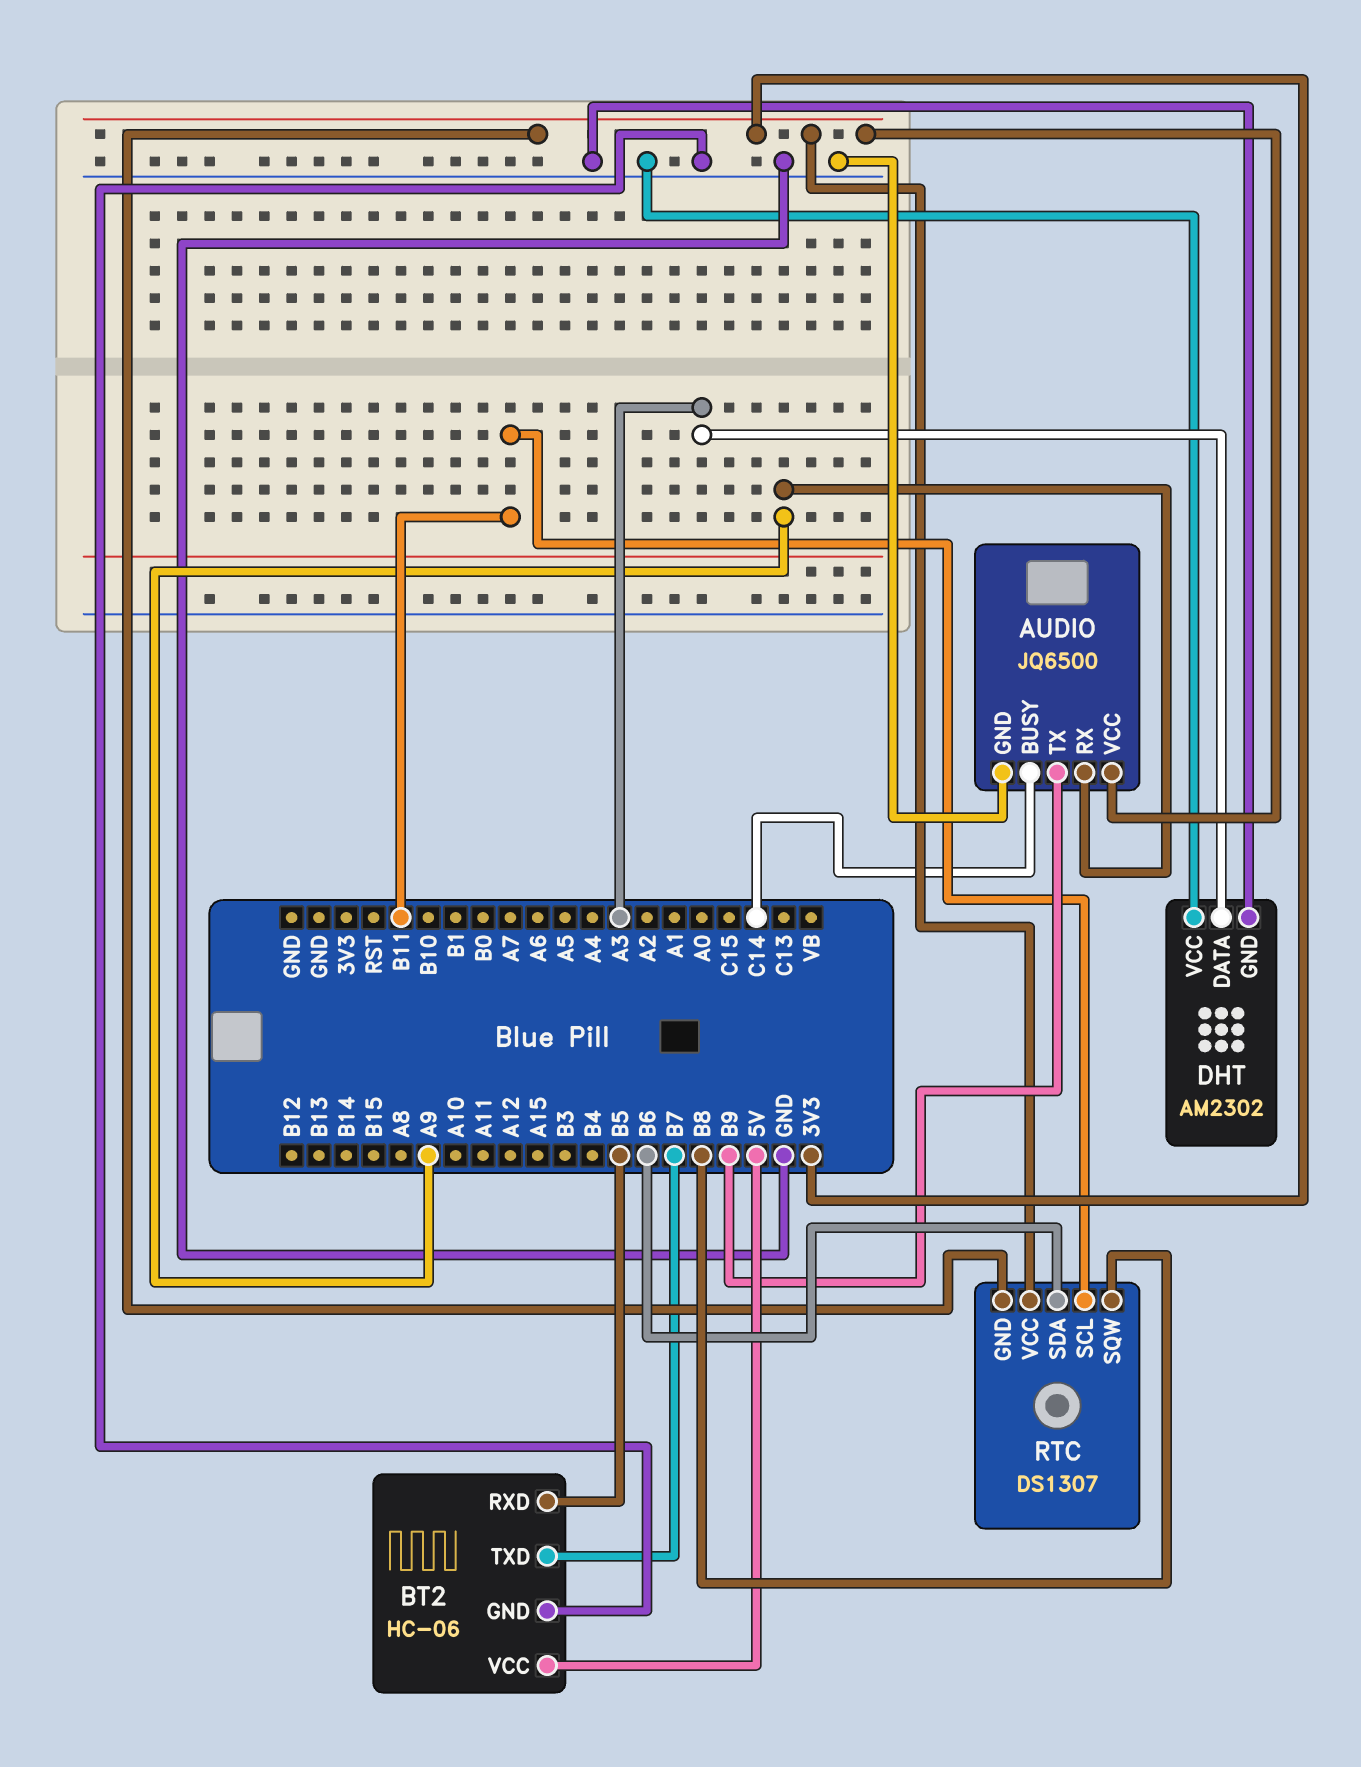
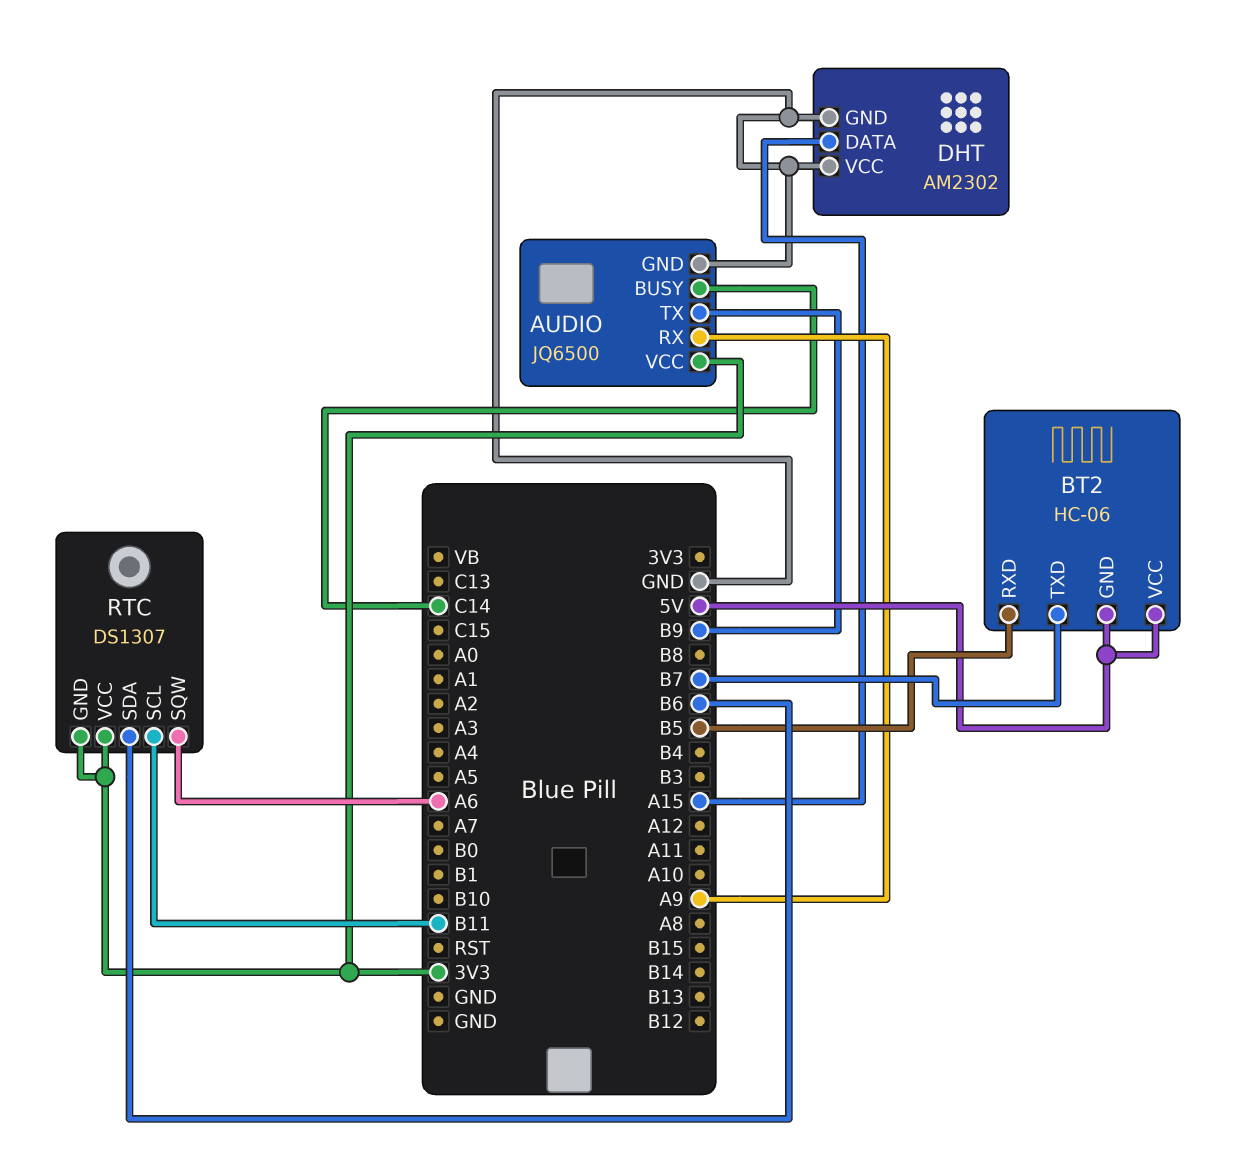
BT2 pin GND: GND -> 5V
DHT pin DATA: A3 -> A15
RTC pin SQW: B8 -> A6

